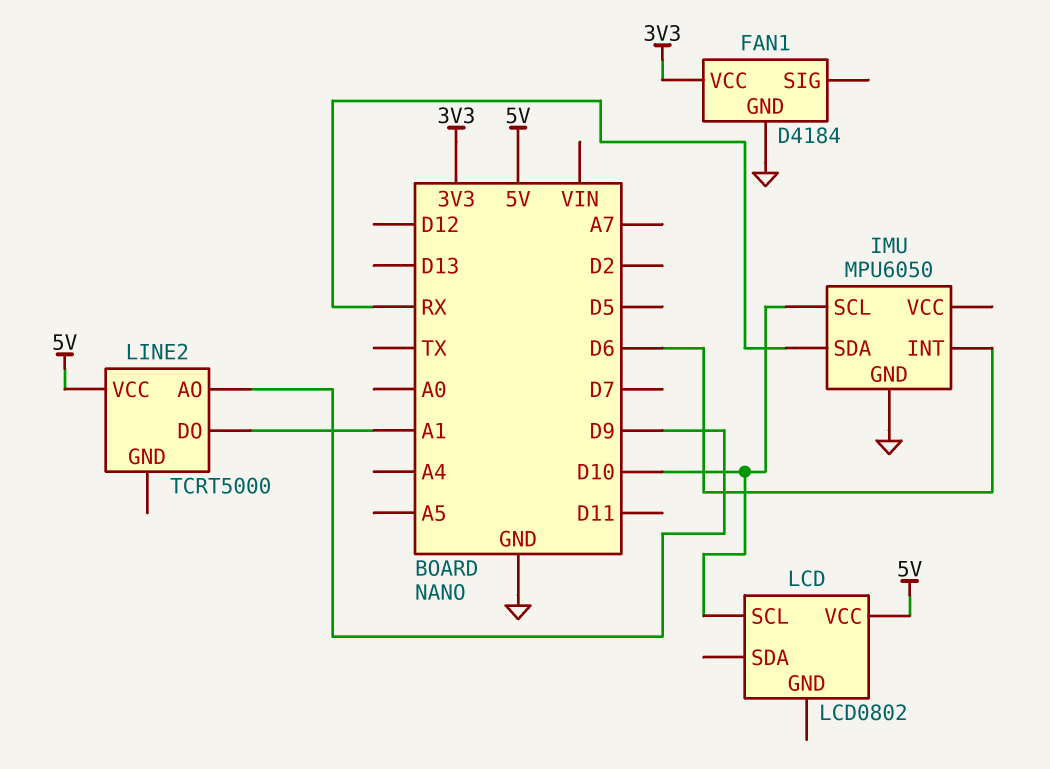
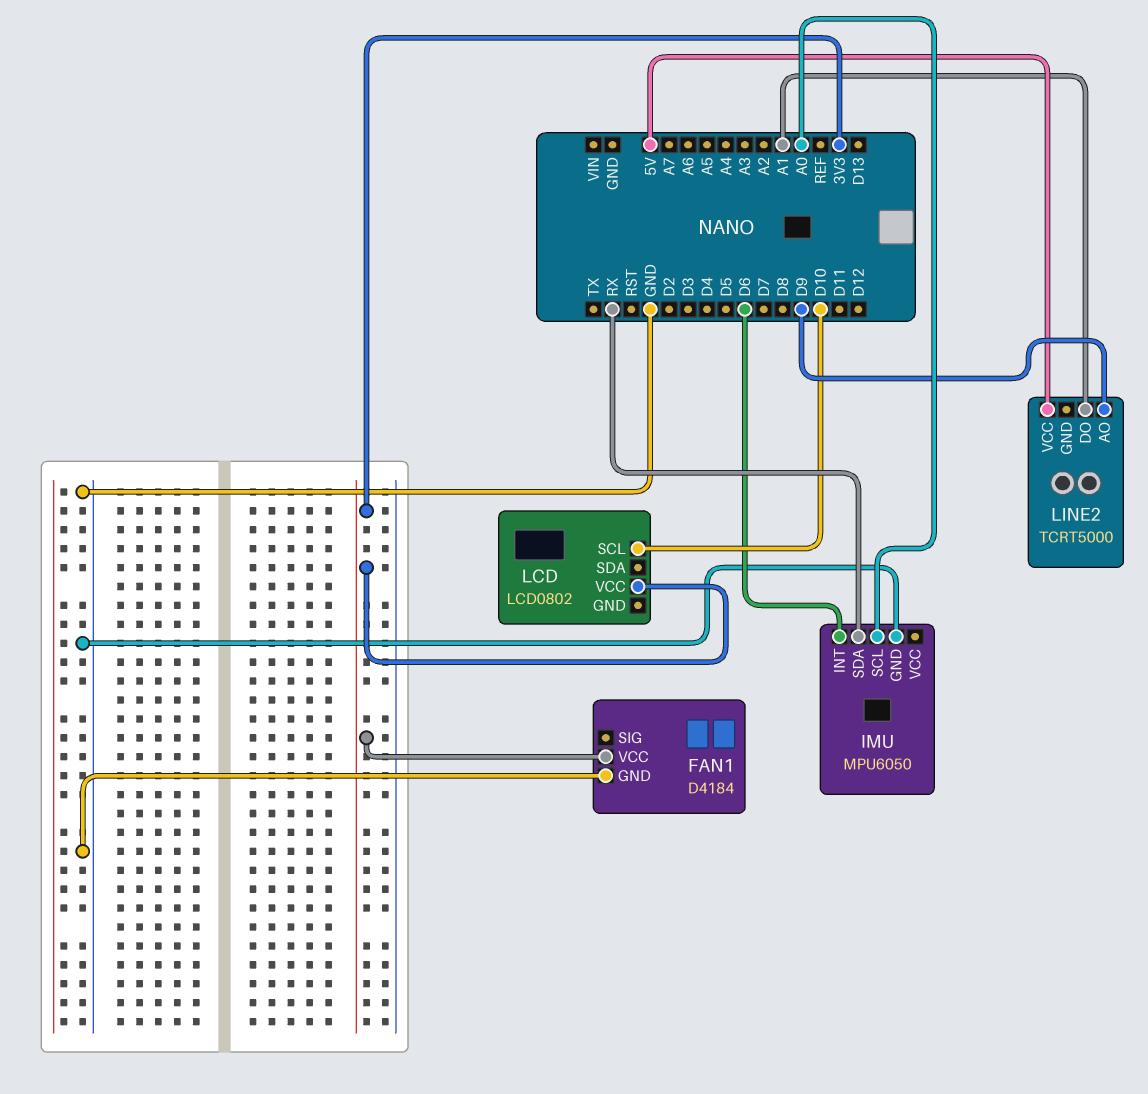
IMU pin SCL: D10 -> A0
LCD pin VCC: 5V -> 3V3

